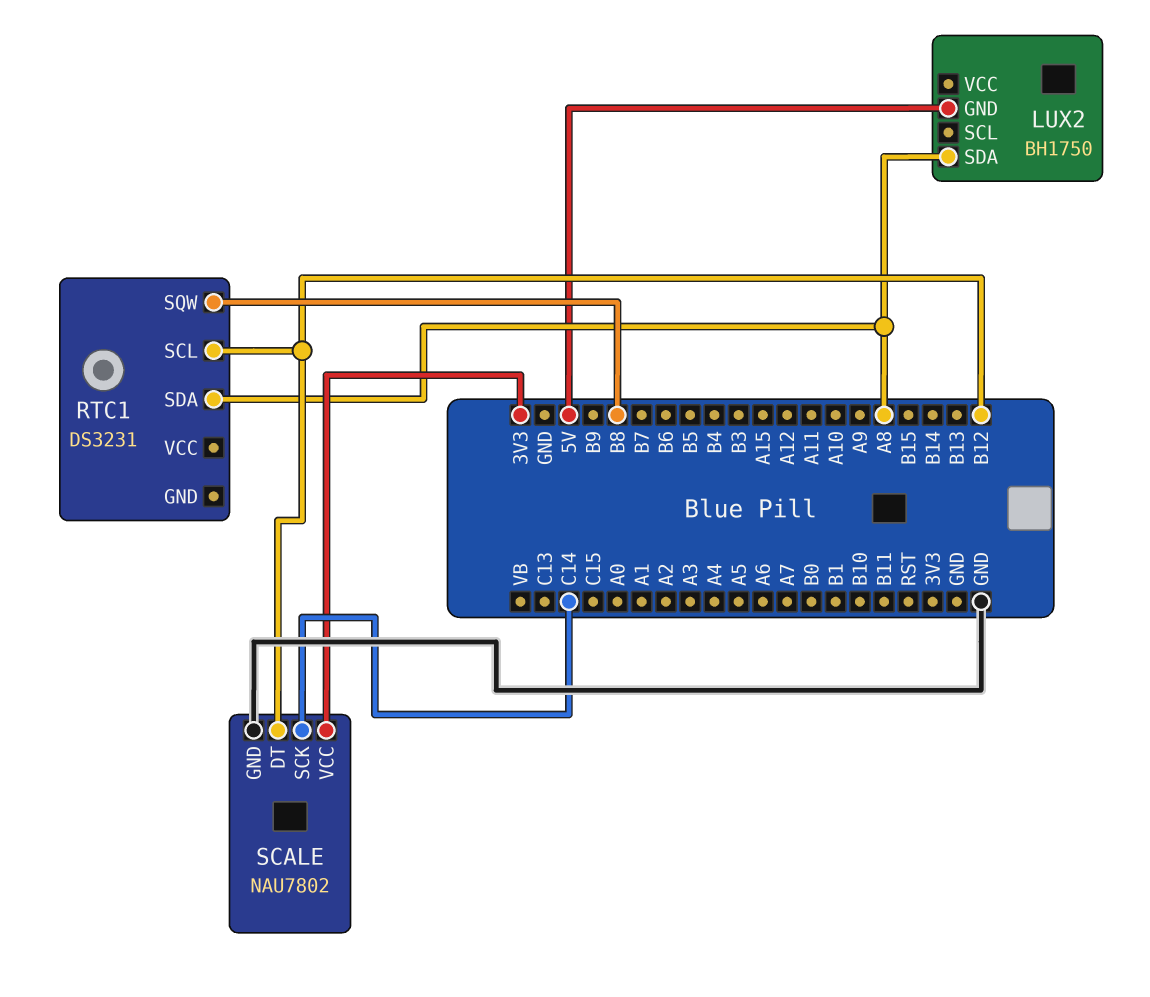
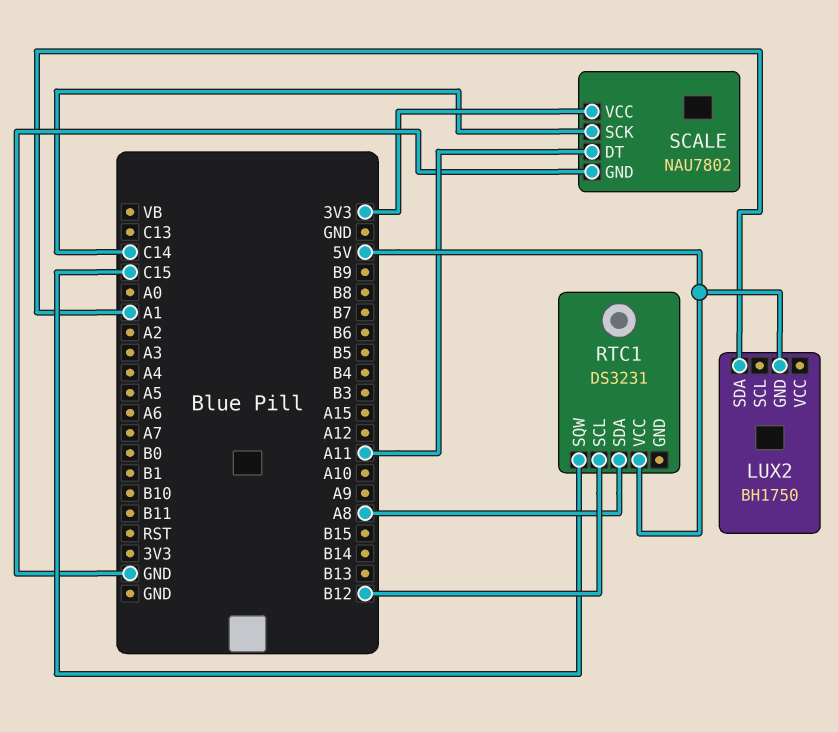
LUX2 pin SDA: A8 -> A1
RTC1 pin SQW: B8 -> C15
RTC1 pin VCC: none -> 5V
SCALE pin DT: B12 -> A11

